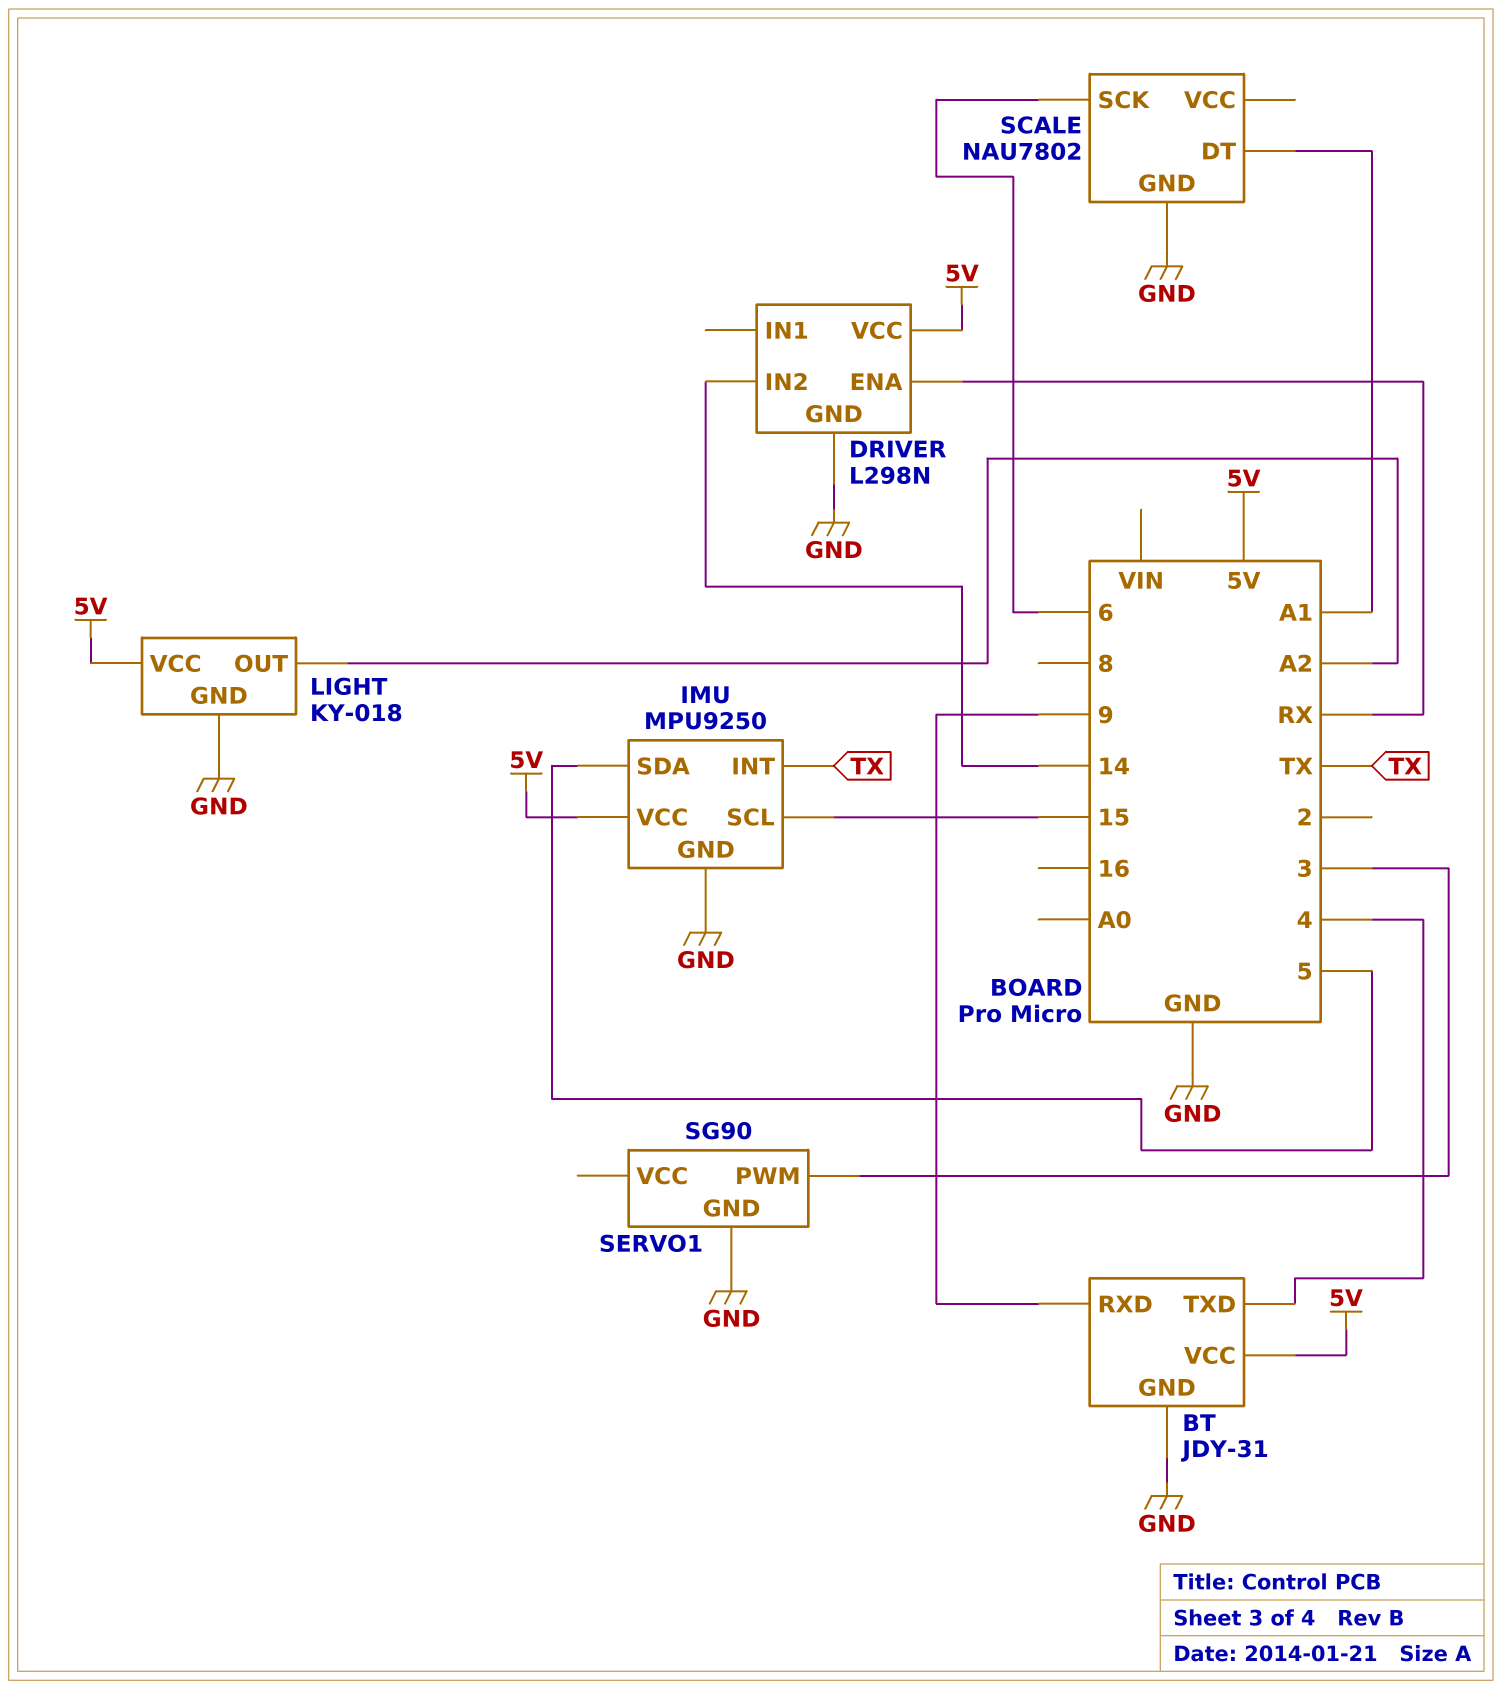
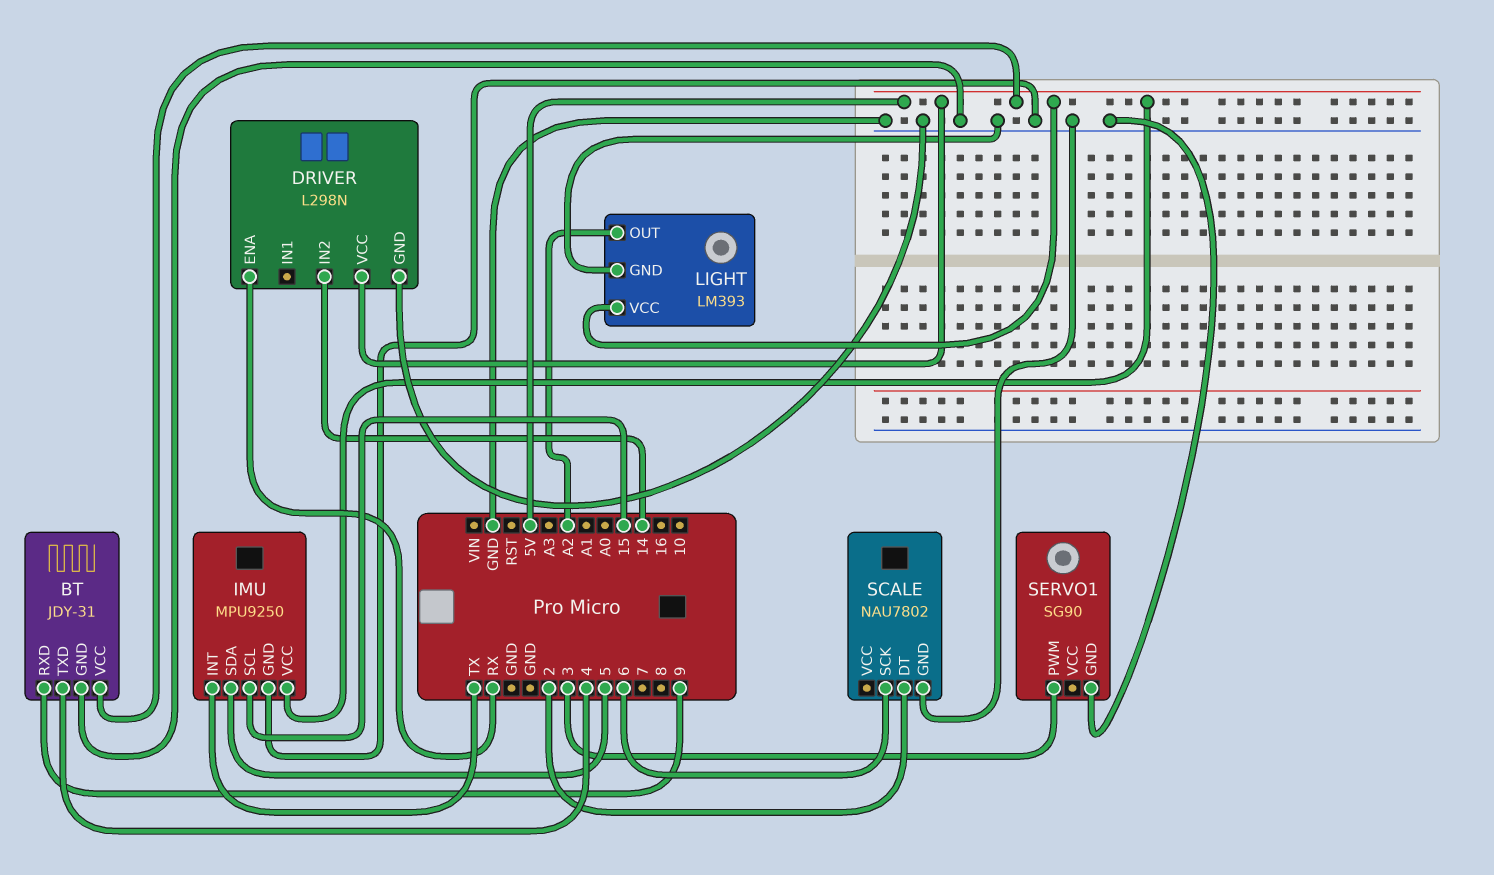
LIGHT: KY-018 -> LM393
SCALE pin DT: A1 -> 2

